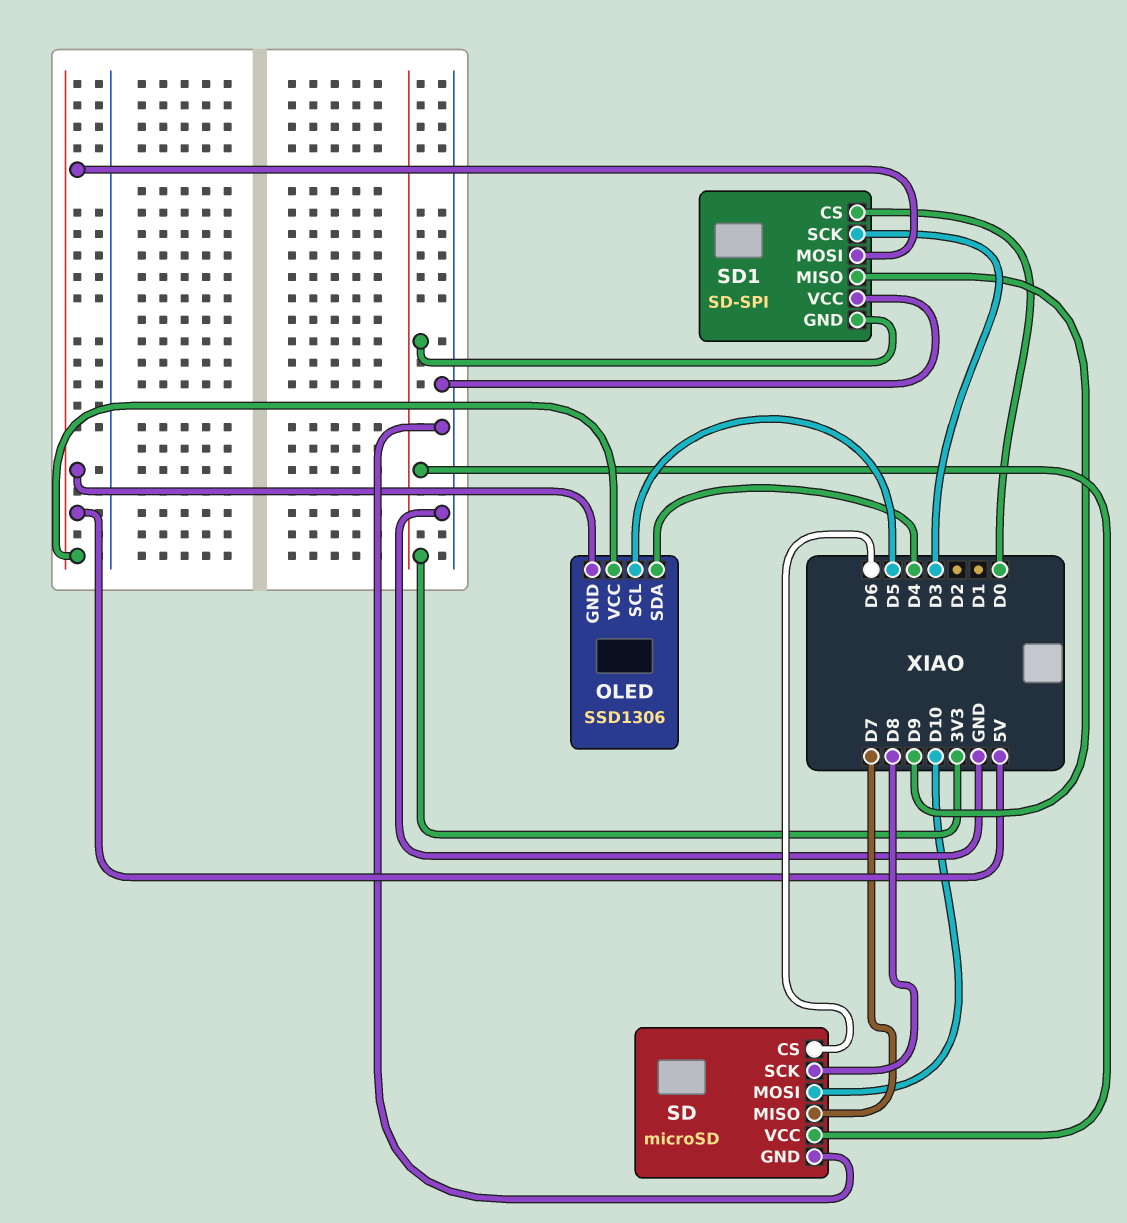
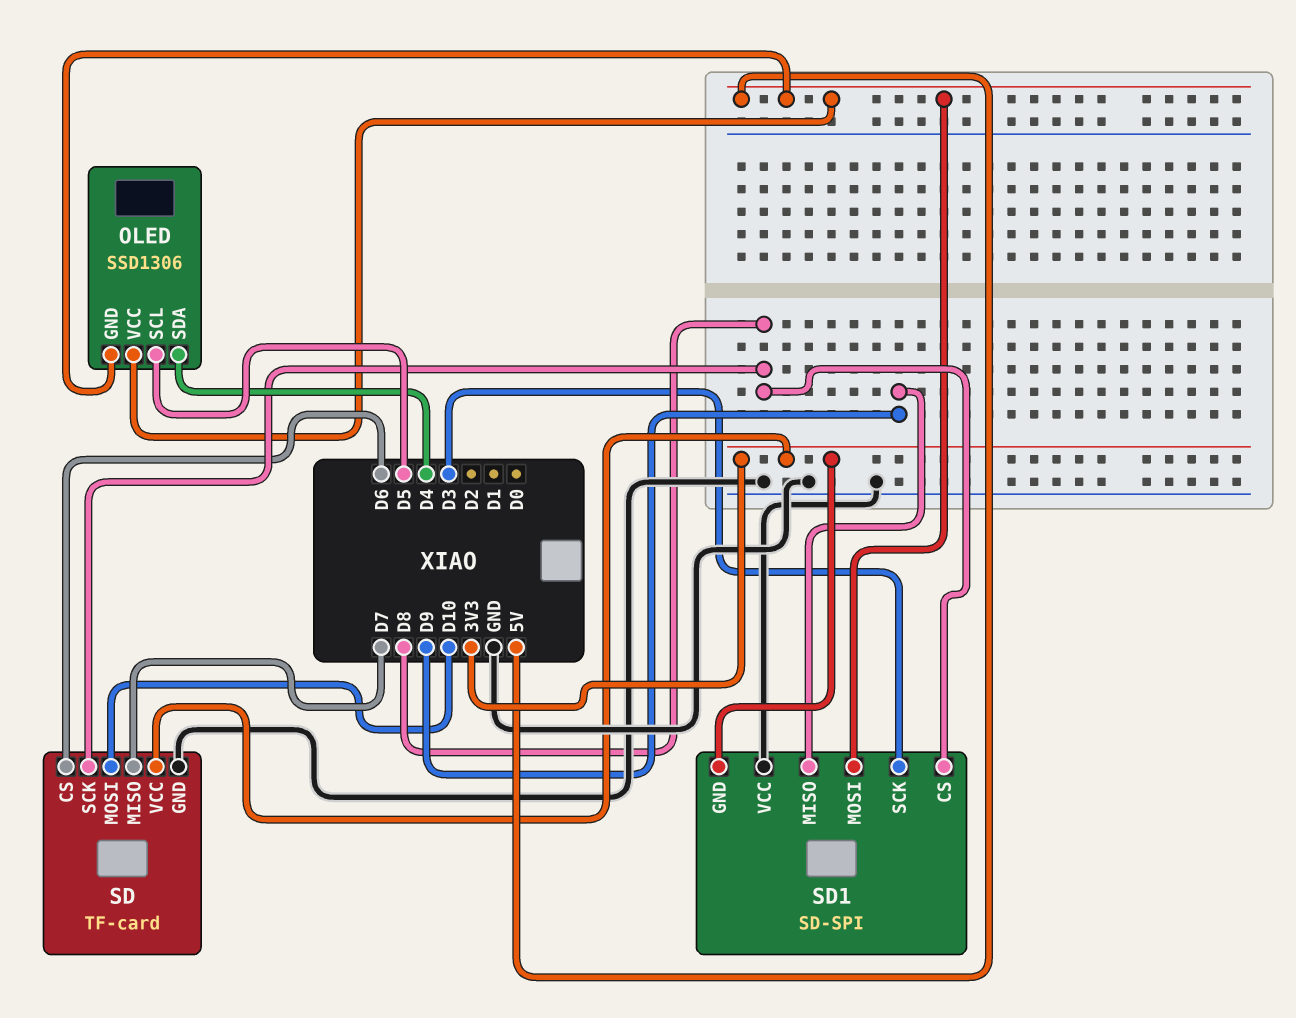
SD: microSD -> TF-card
SD1 pin CS: D0 -> D8

